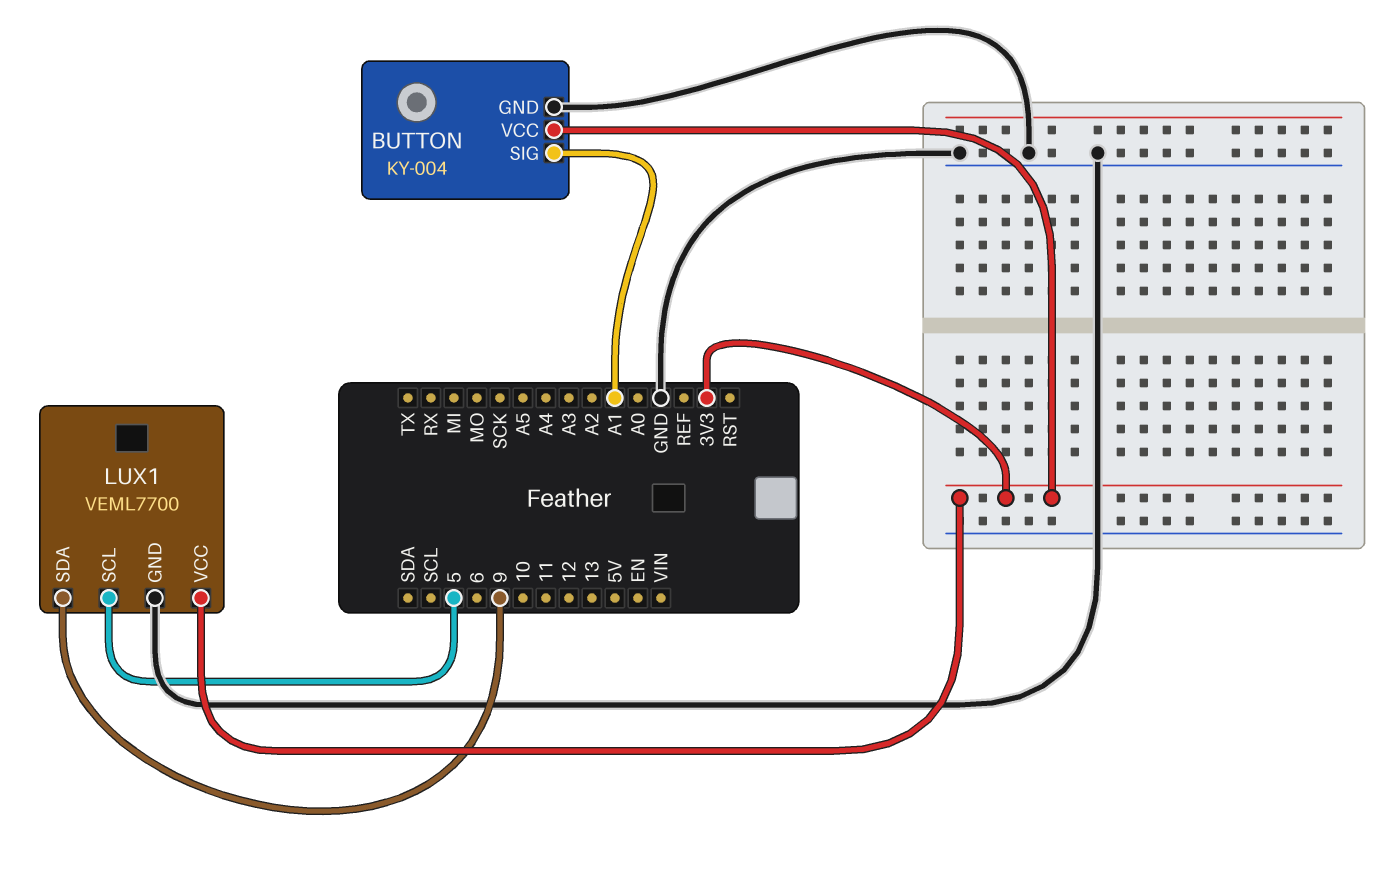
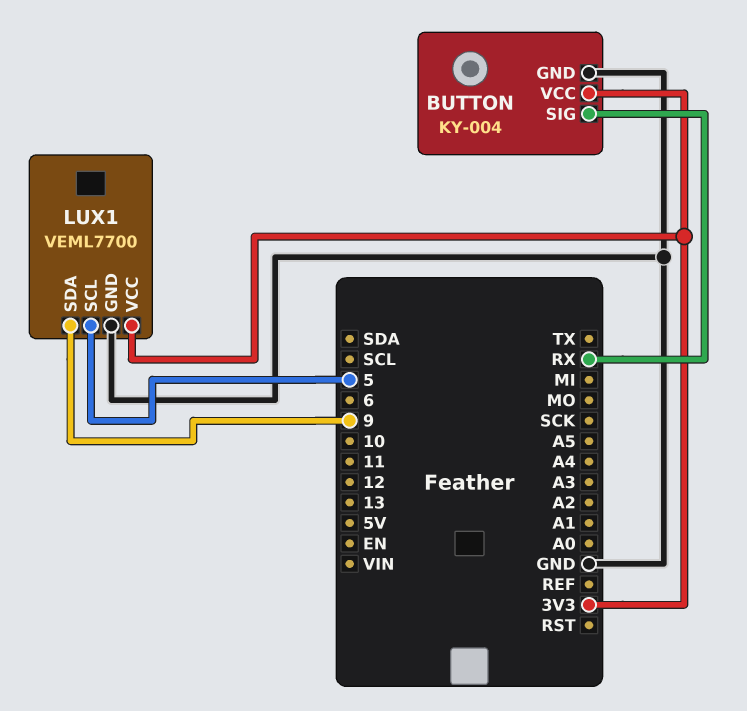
BUTTON pin SIG: A1 -> RX

